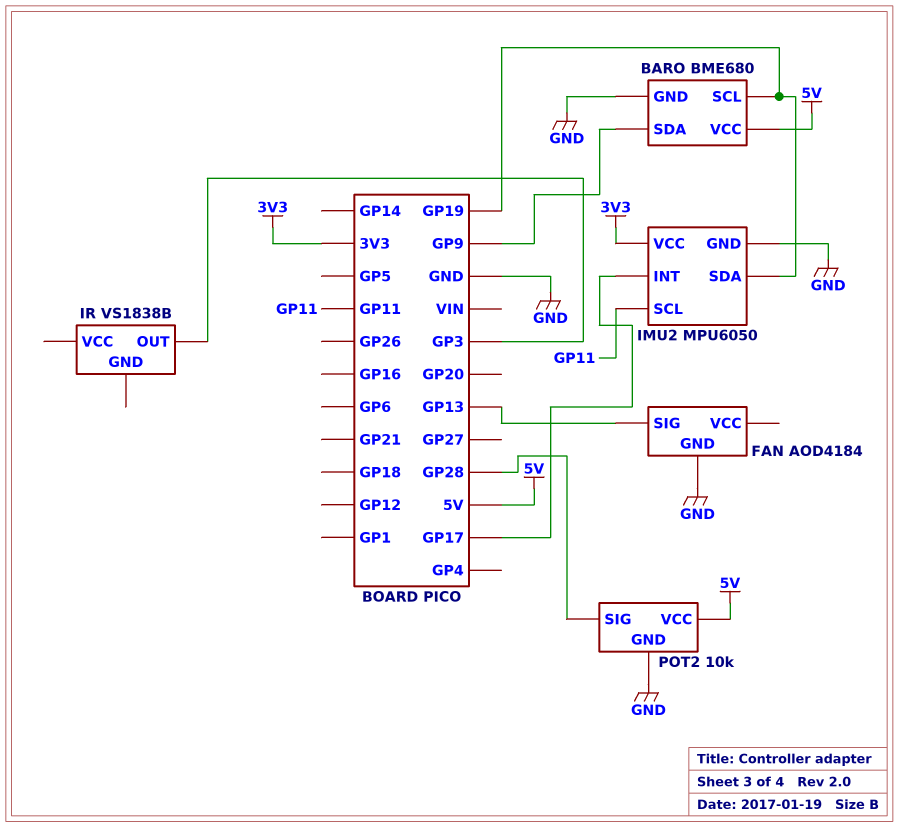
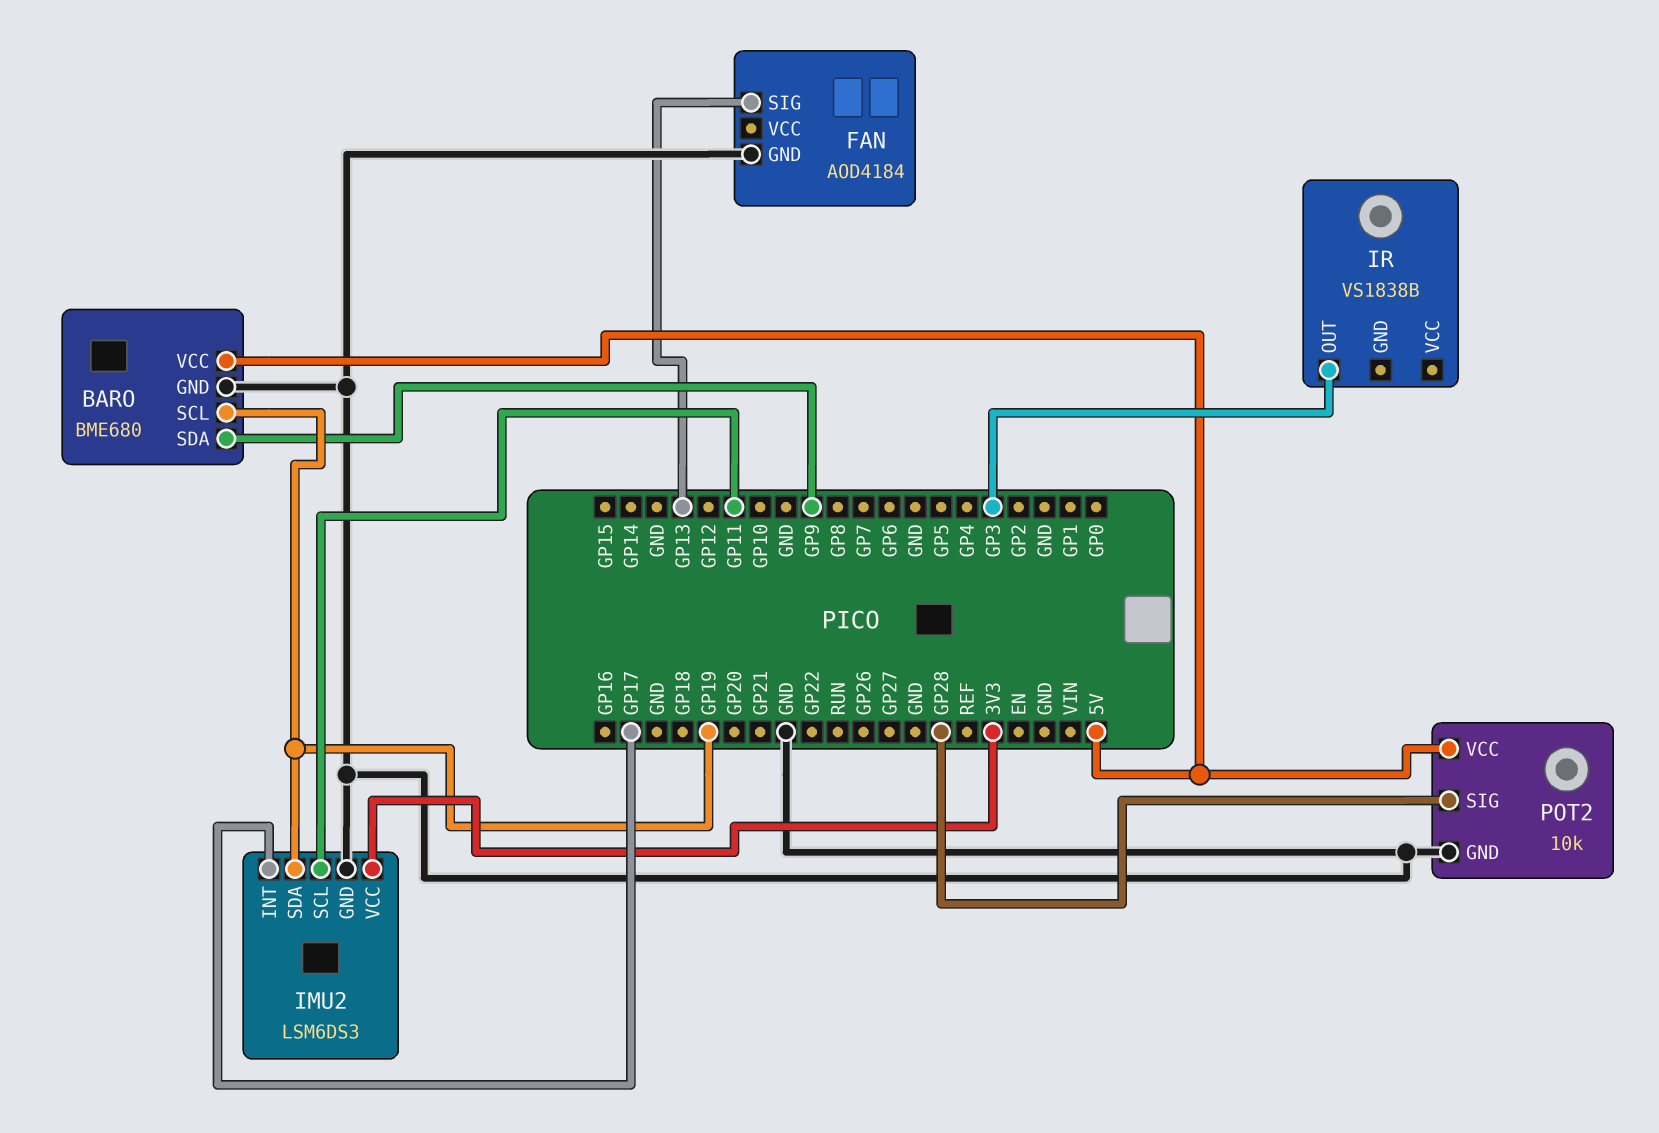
IMU2: MPU6050 -> LSM6DS3

